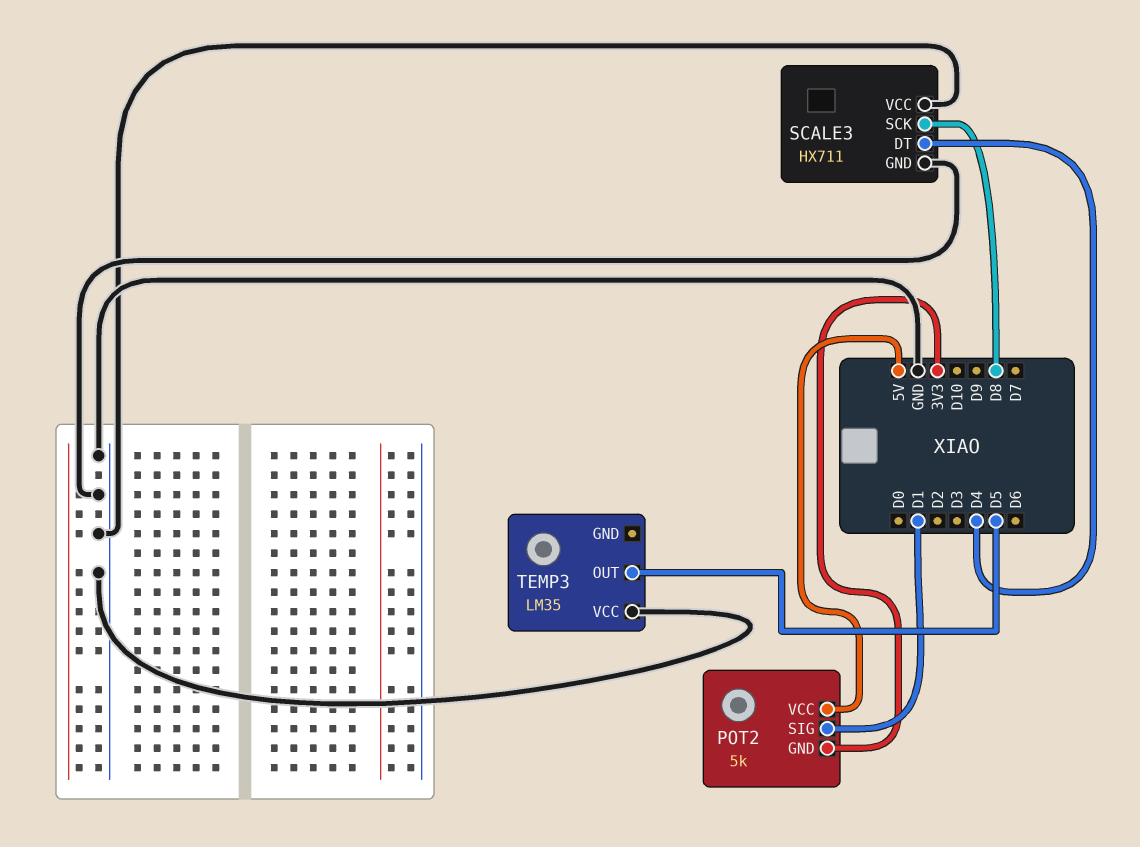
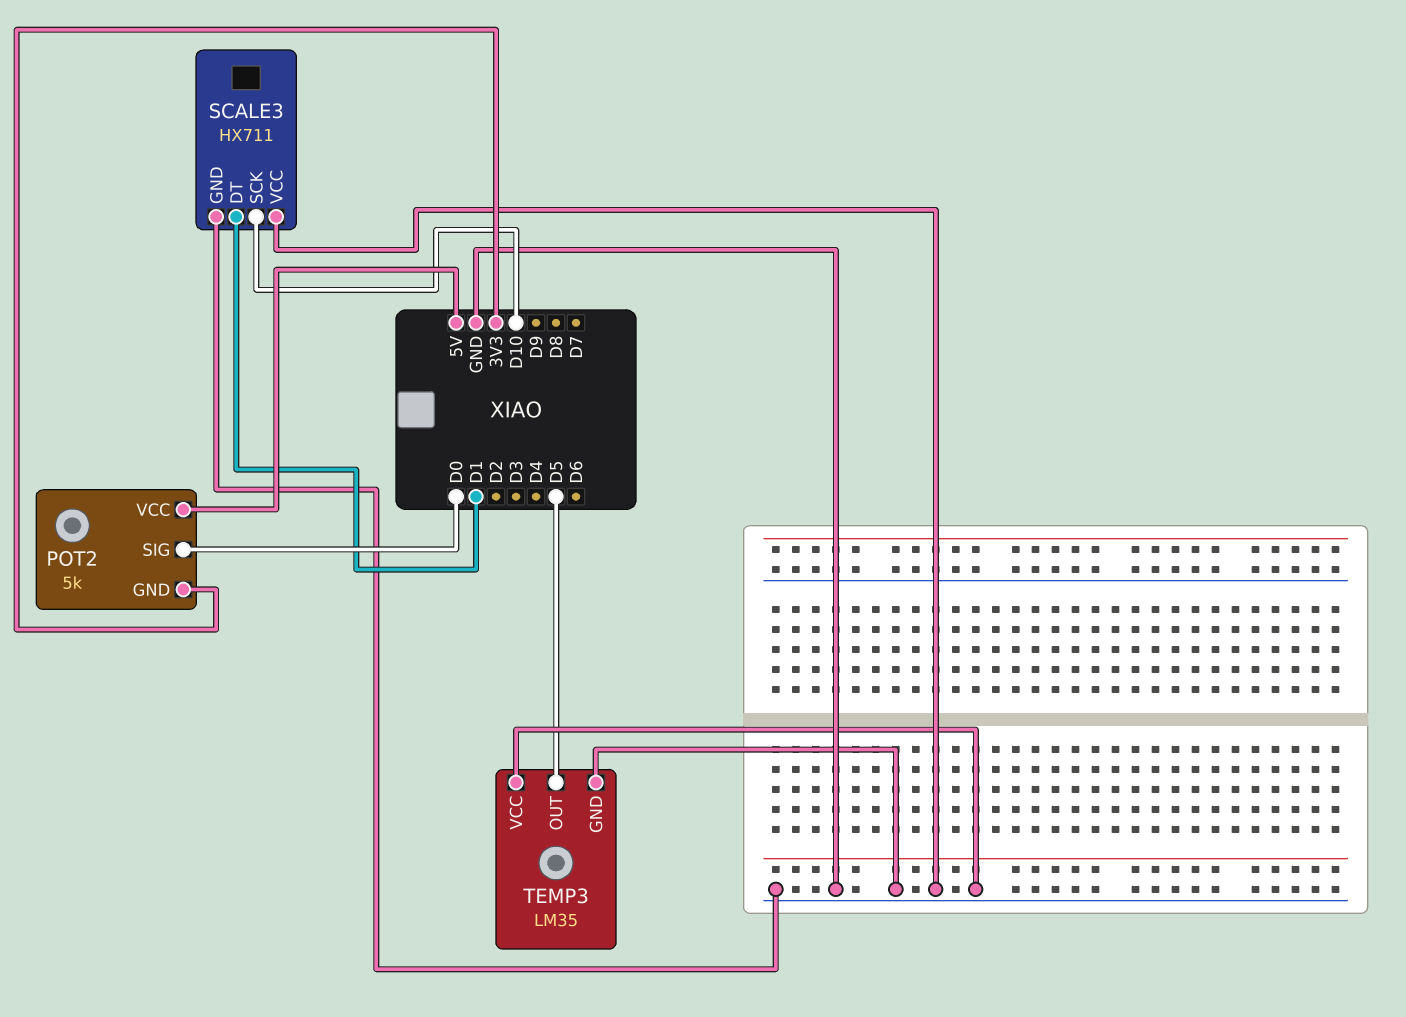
POT2 pin SIG: D1 -> D0
SCALE3 pin DT: D4 -> D1
SCALE3 pin SCK: D8 -> D10
TEMP3 pin GND: none -> GND

